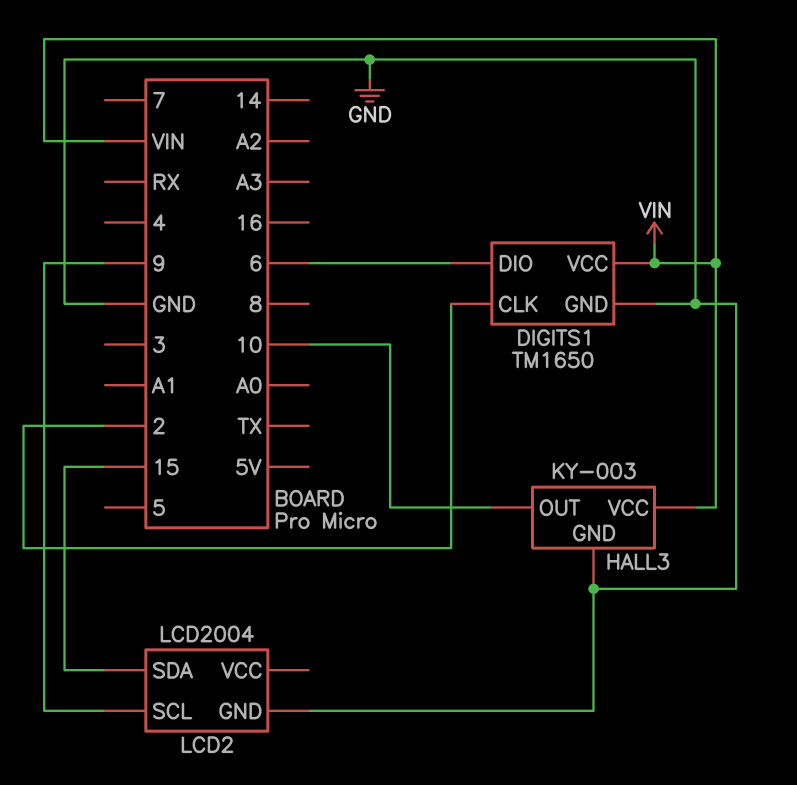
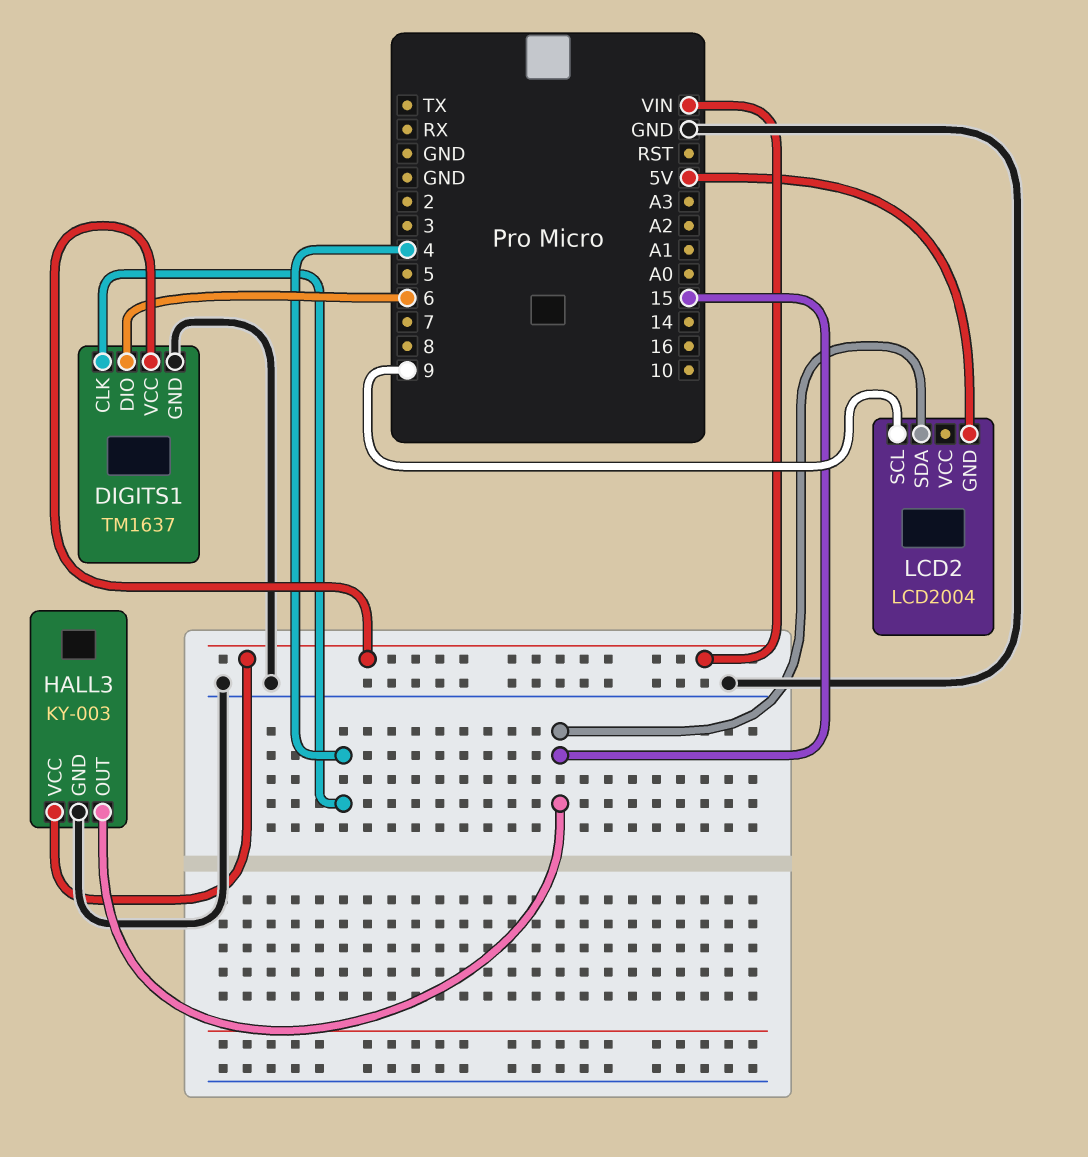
DIGITS1: TM1650 -> TM1637
DIGITS1 pin CLK: 2 -> 4
HALL3 pin OUT: 10 -> 15
LCD2 pin GND: GND -> 5V

